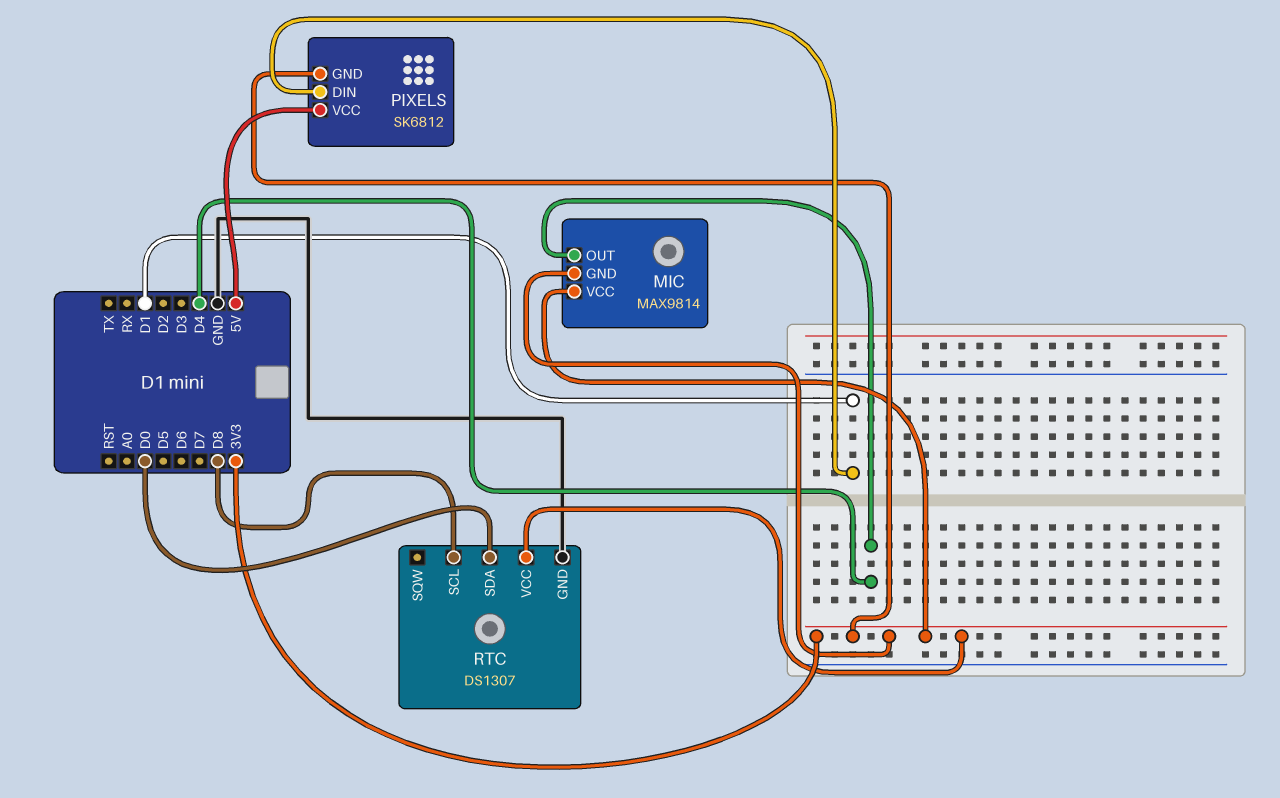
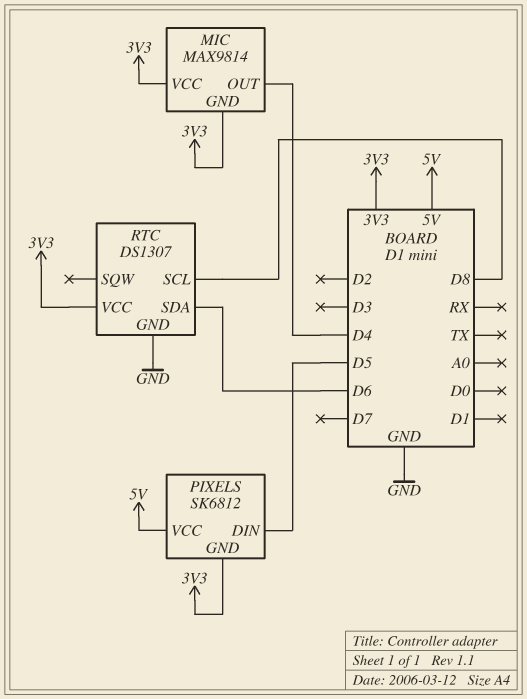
PIXELS pin DIN: D1 -> D5
RTC pin SDA: D0 -> D6

